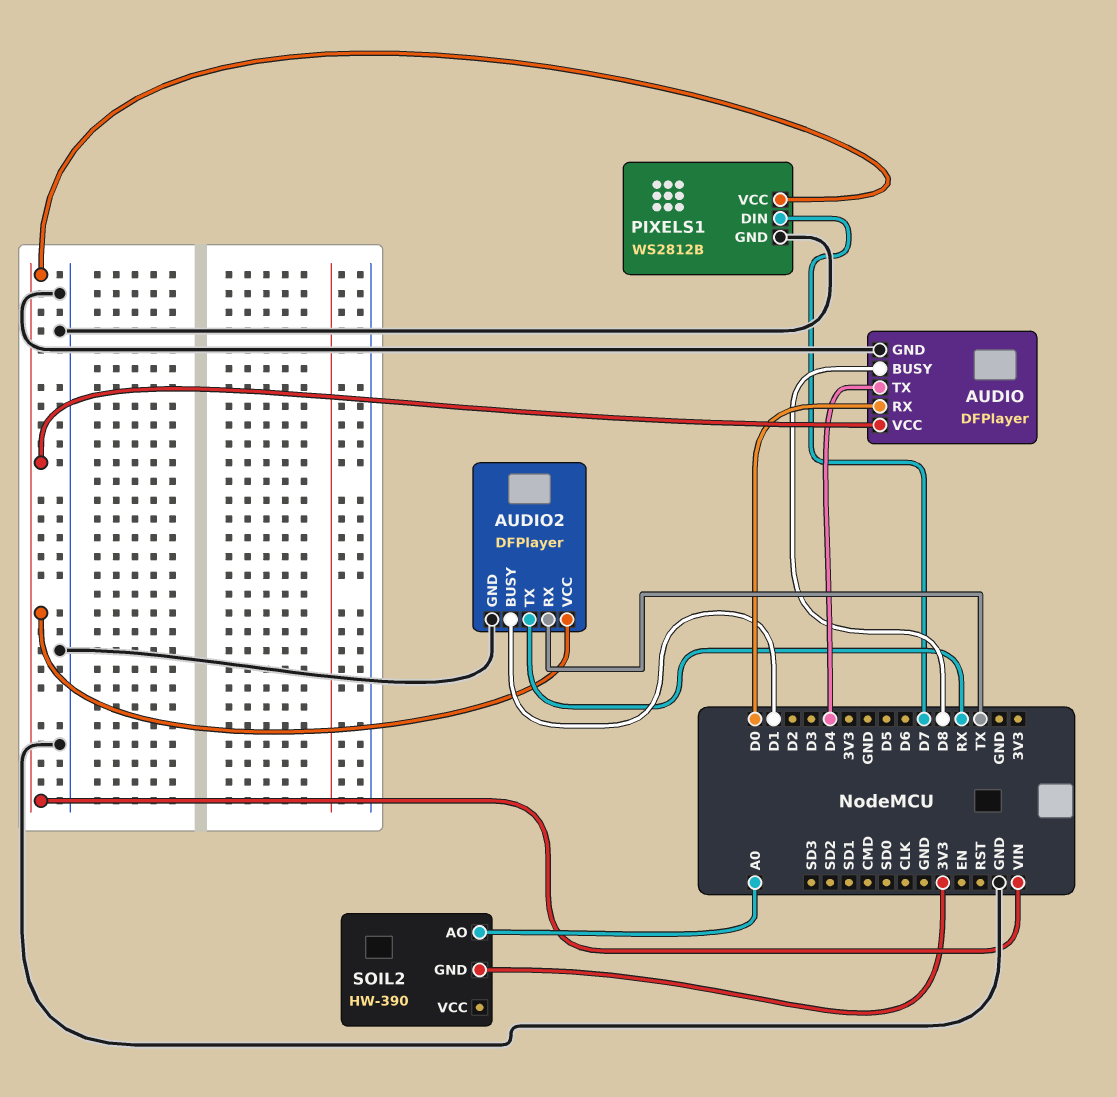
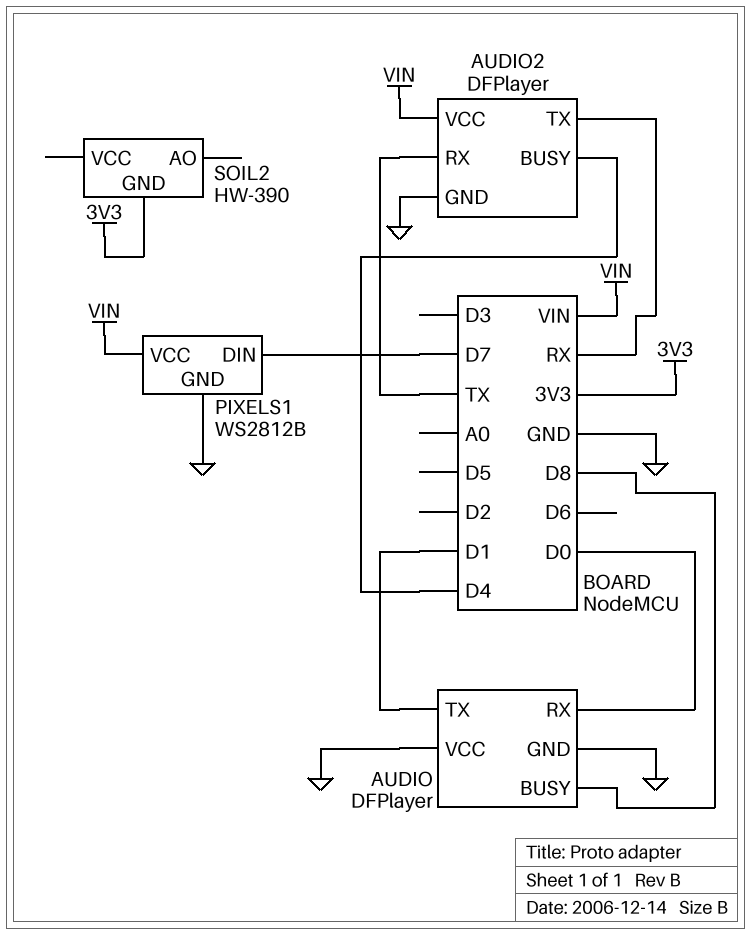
AUDIO pin TX: D4 -> D1
AUDIO pin VCC: VIN -> GND
AUDIO2 pin BUSY: D1 -> D4
SOIL2 pin AO: A0 -> none

